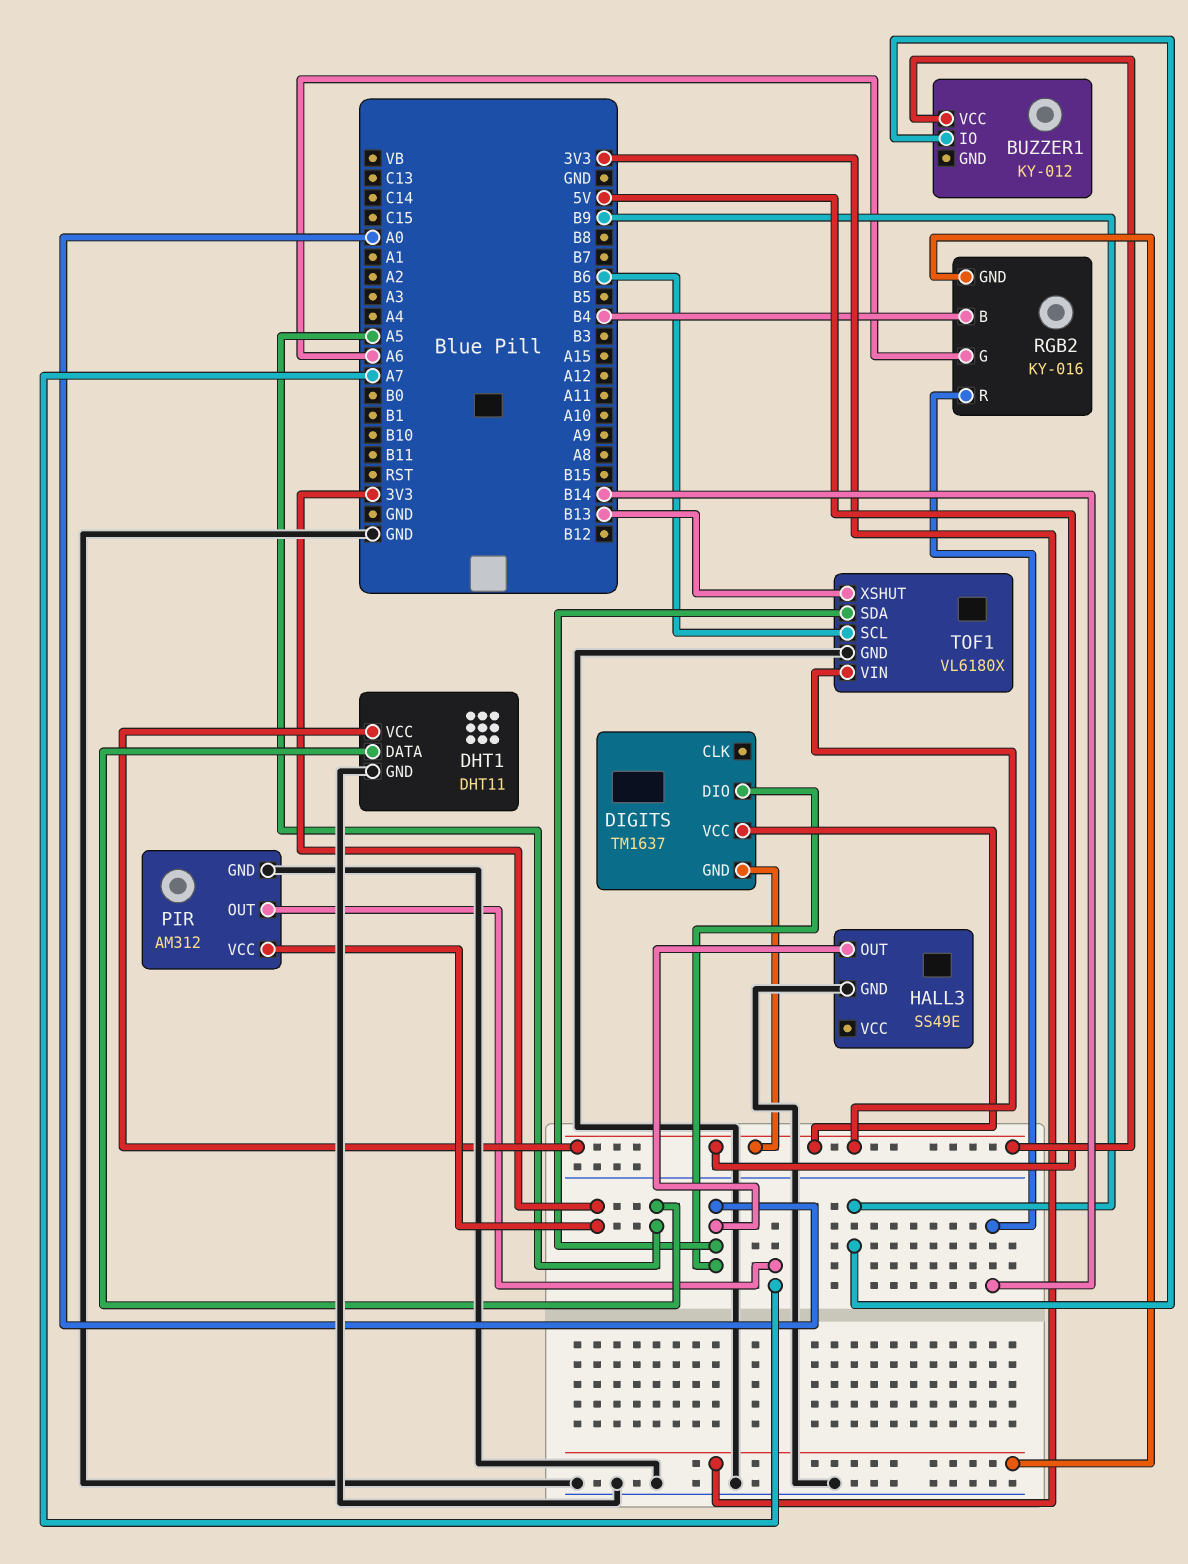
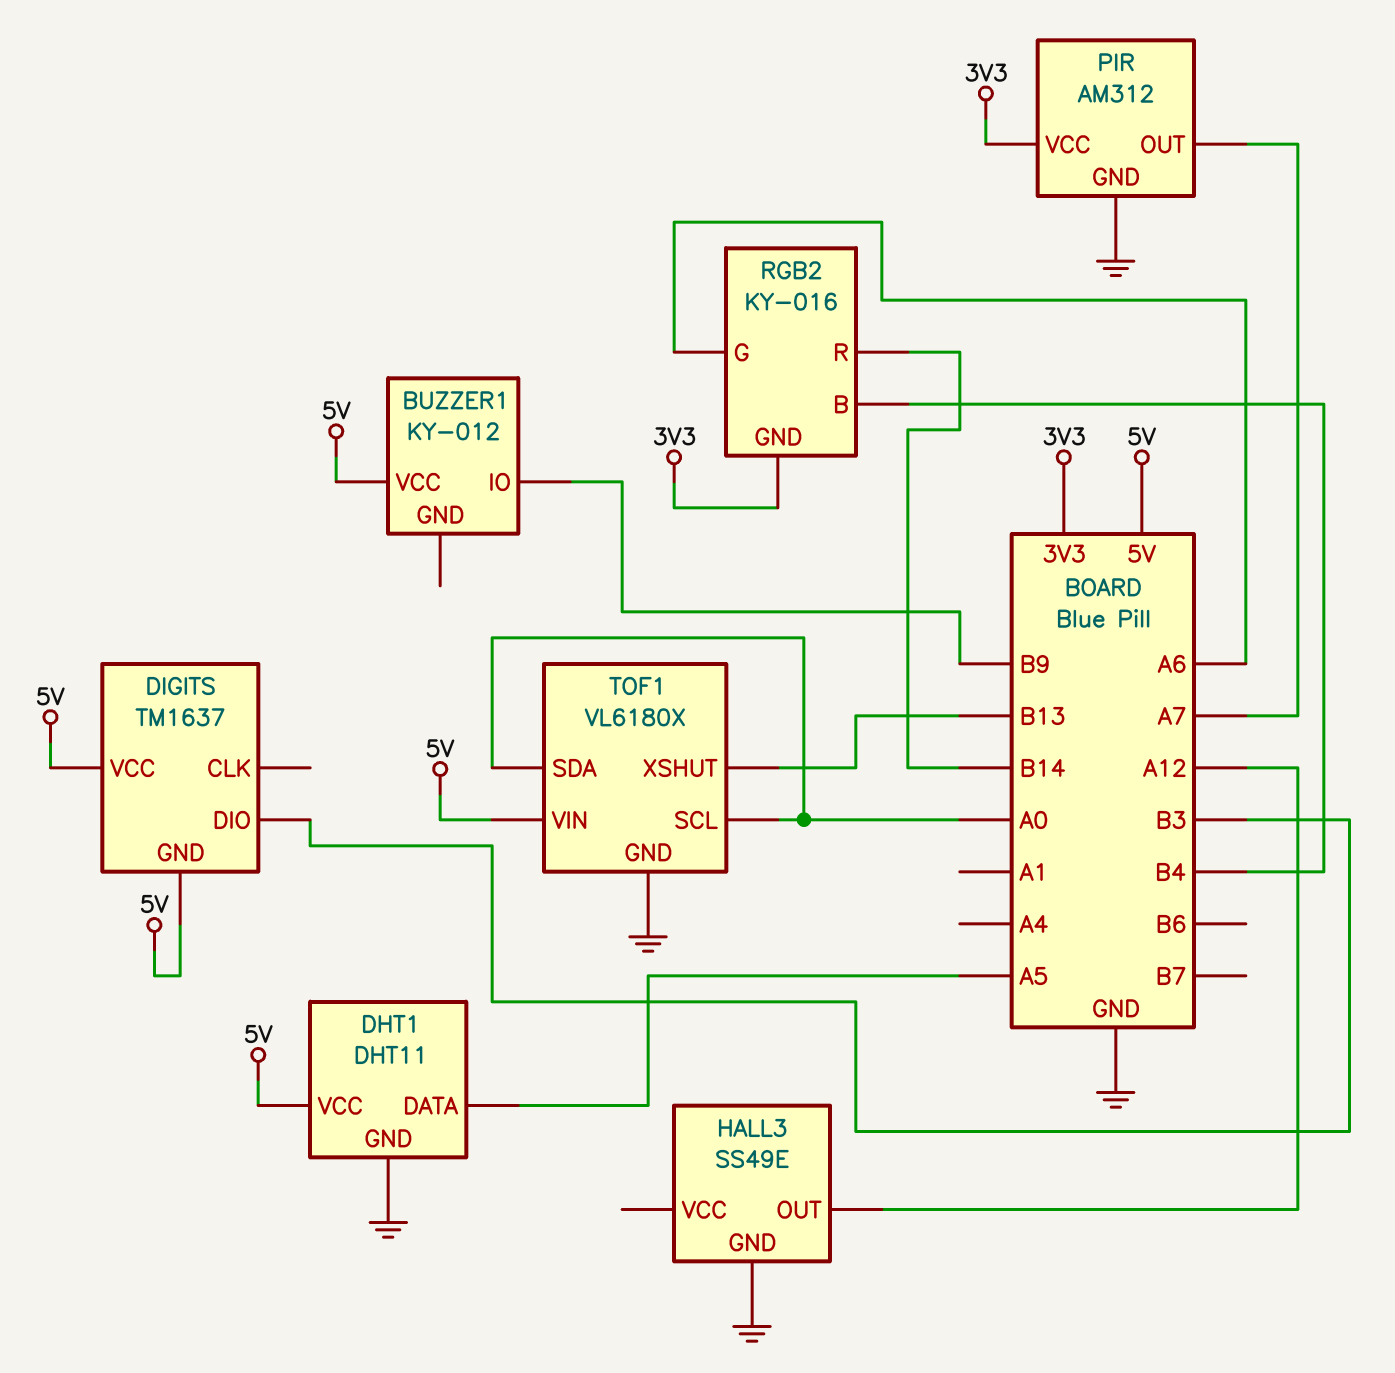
DIGITS pin DIO: A0 -> B3
HALL3 pin OUT: A0 -> A12
TOF1 pin SCL: B6 -> A0

